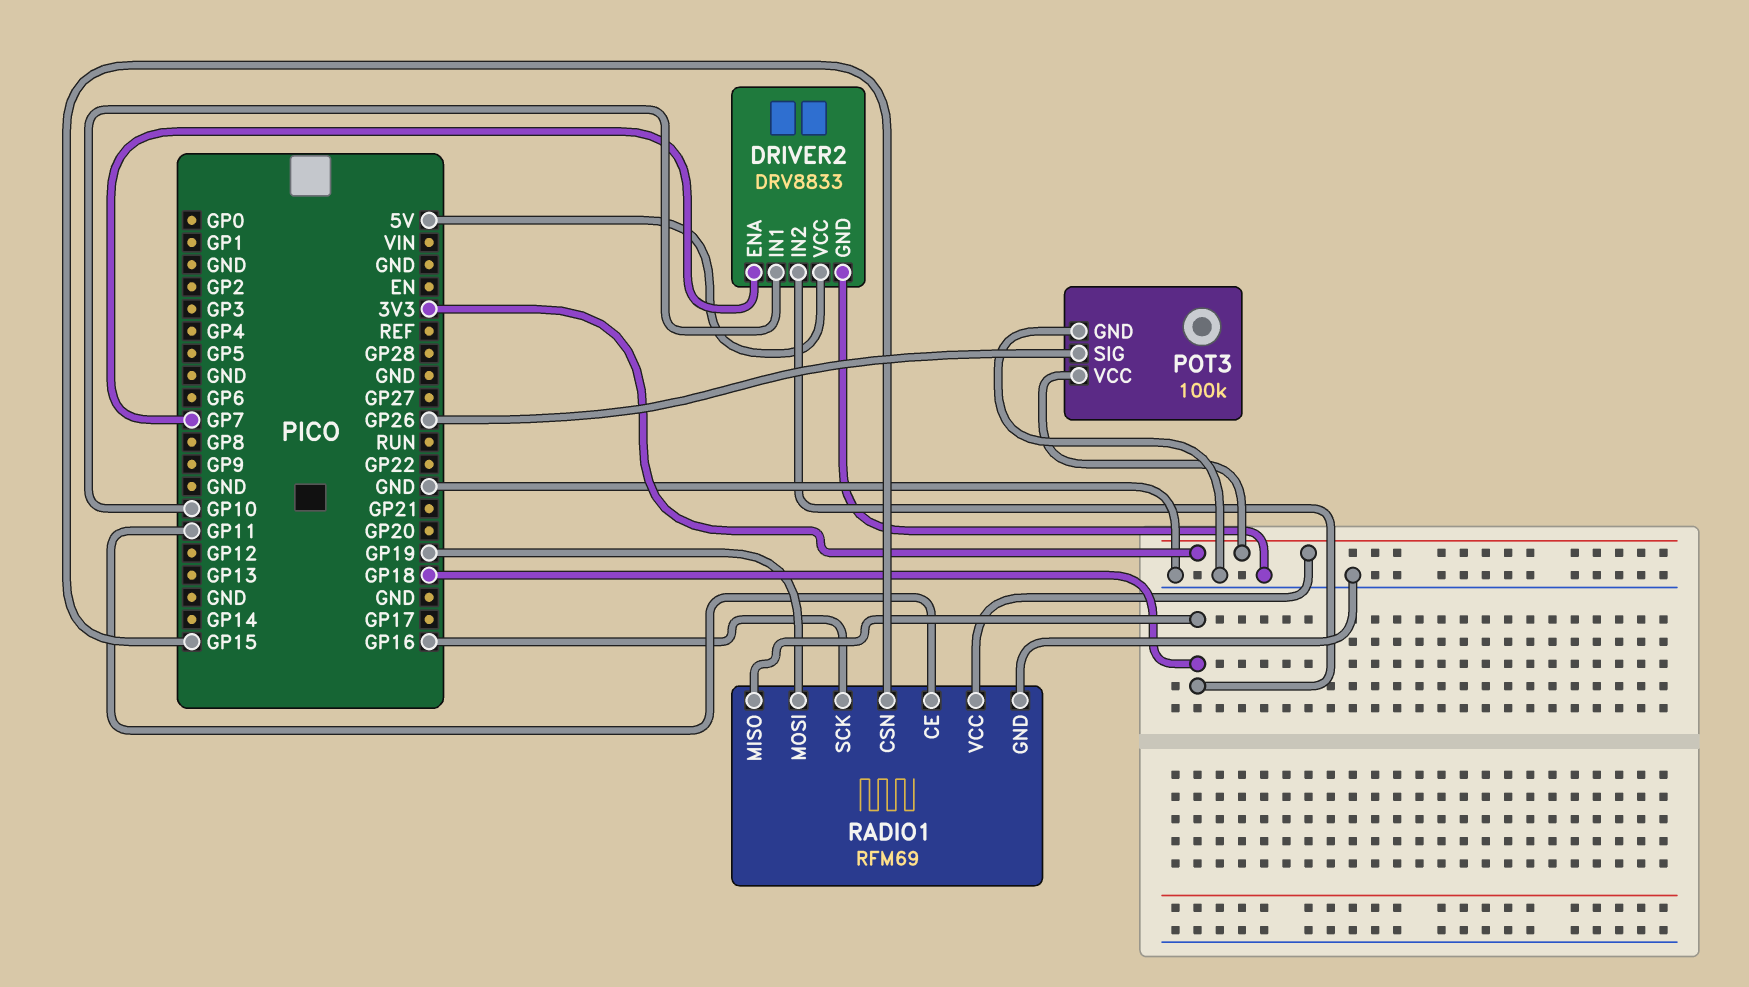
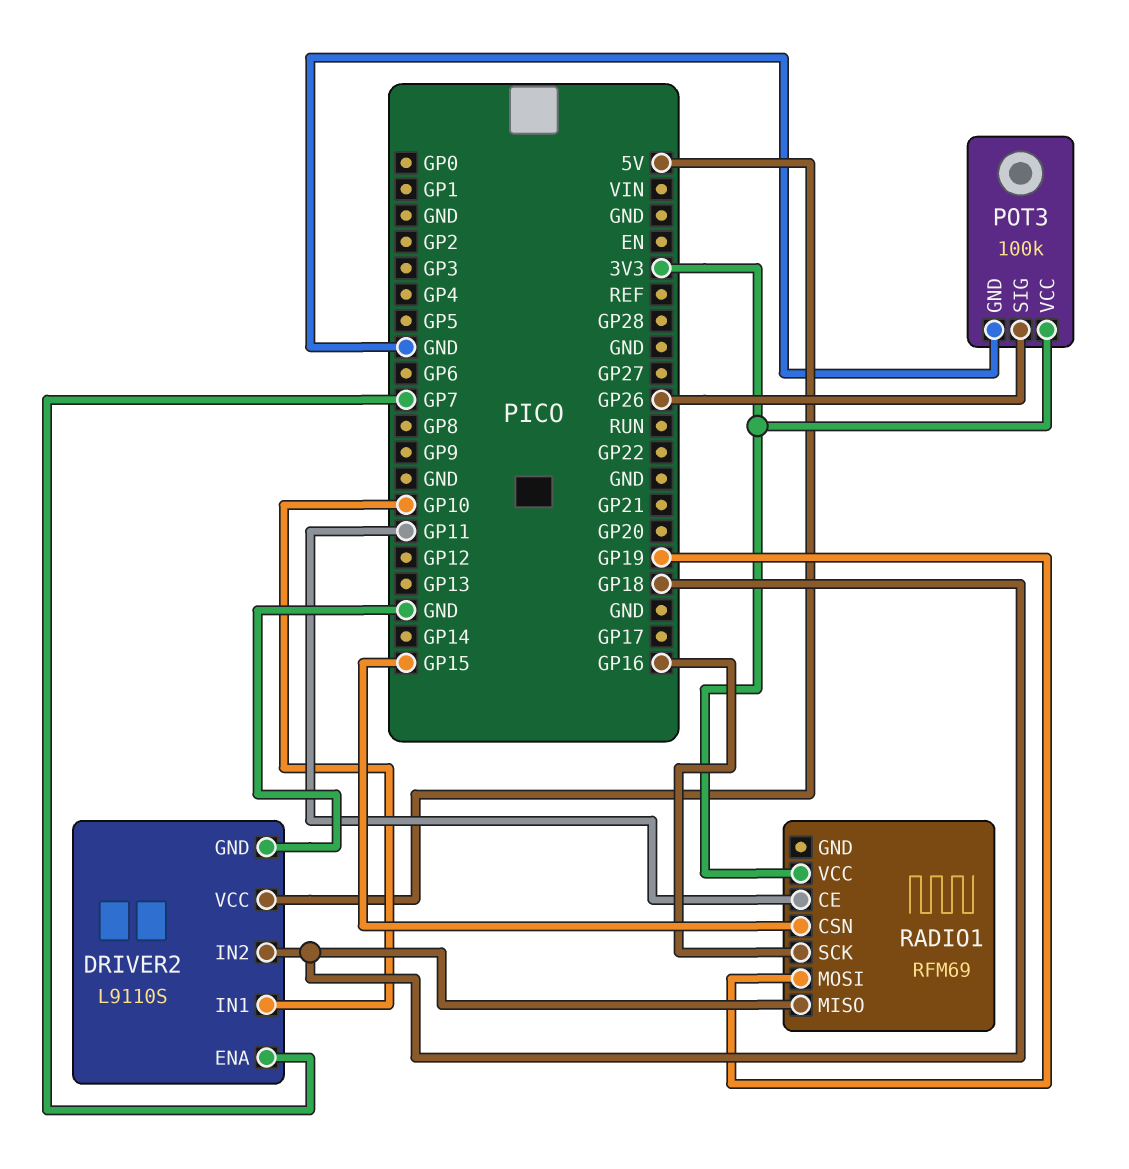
DRIVER2: DRV8833 -> L9110S
RADIO1 pin GND: GND -> none

